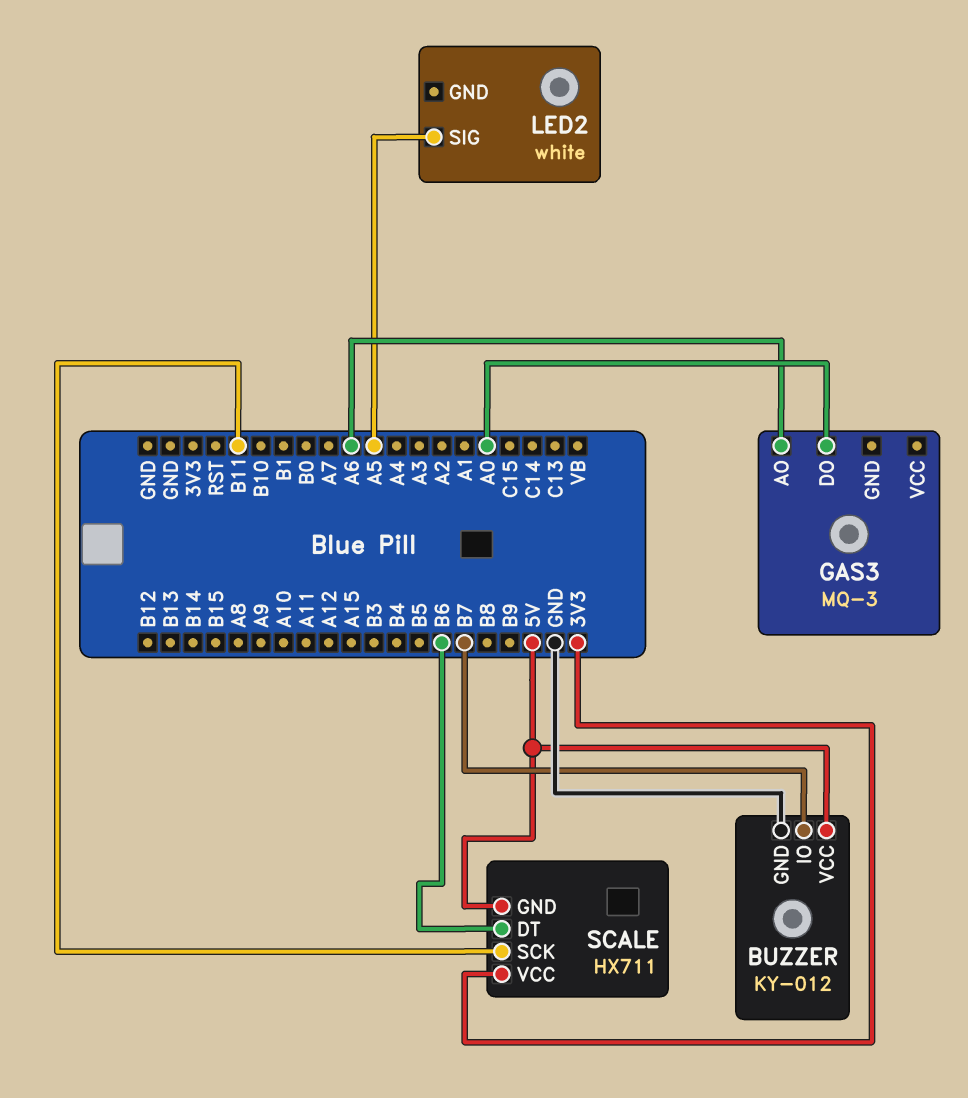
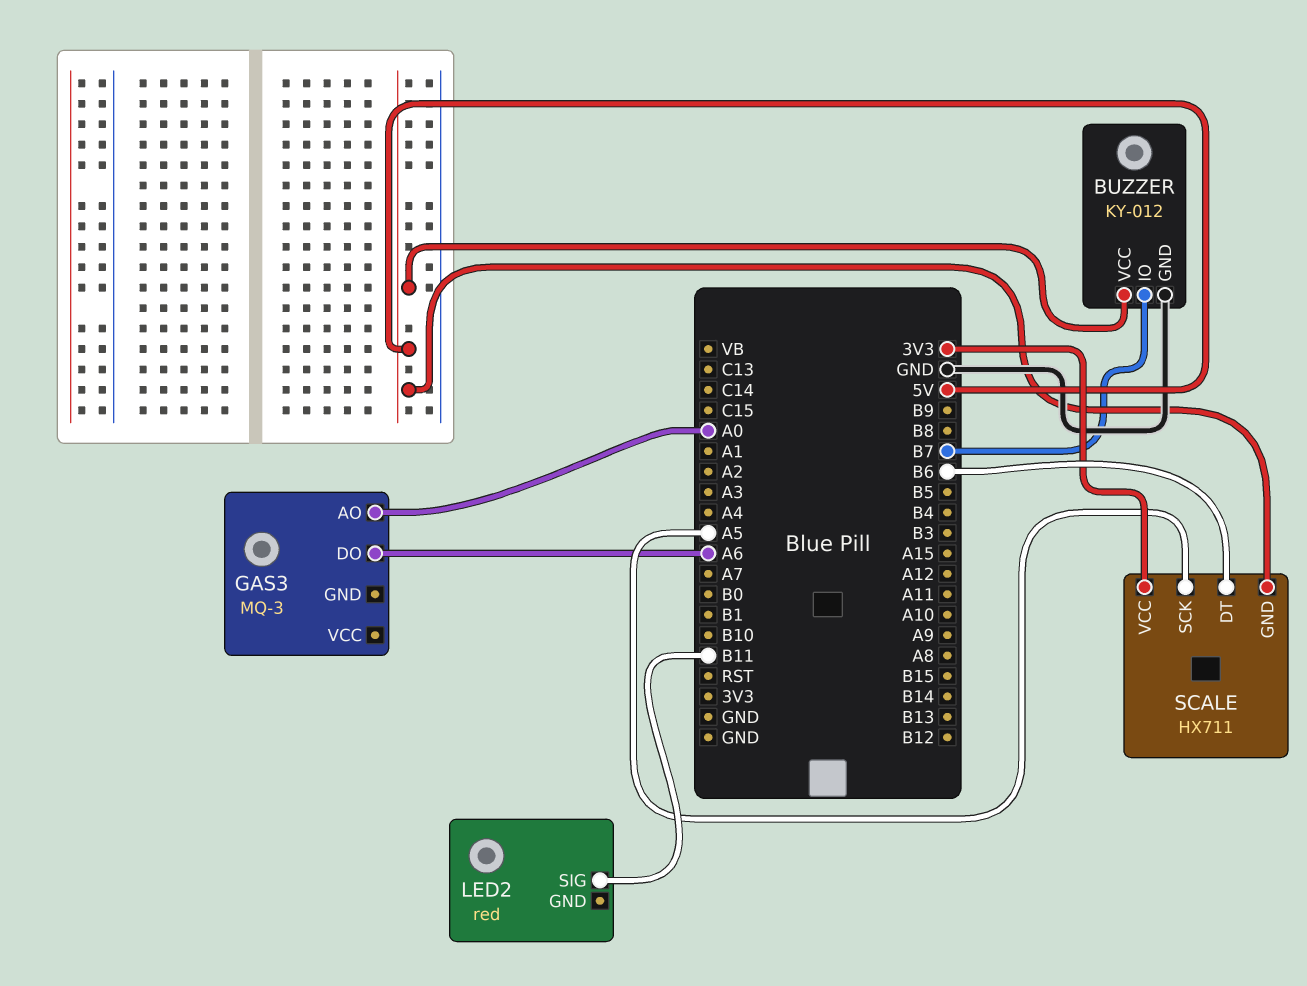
GAS3 pin AO: A6 -> A0
GAS3 pin DO: A0 -> A6
LED2: white -> red
LED2 pin SIG: A5 -> B11
SCALE pin SCK: B11 -> A5

